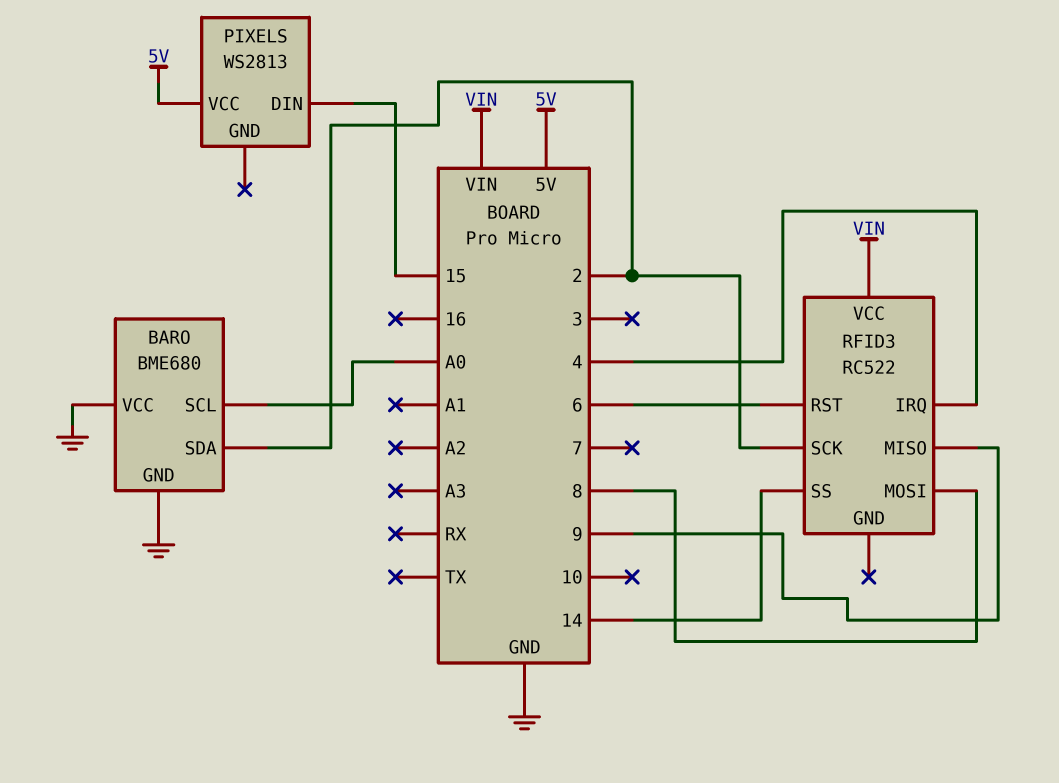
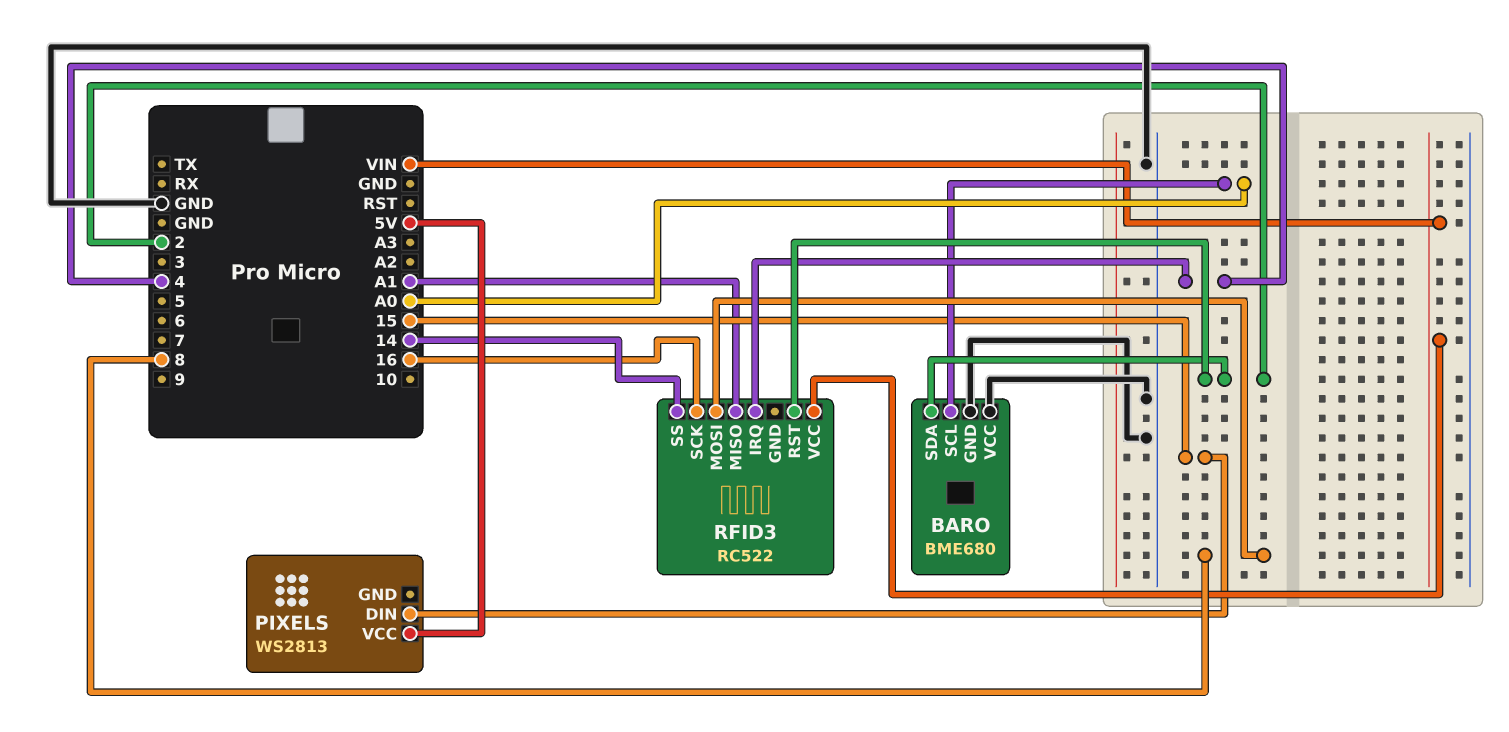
RFID3 pin MISO: 9 -> A1
RFID3 pin RST: 6 -> 2
RFID3 pin SCK: 2 -> 16

